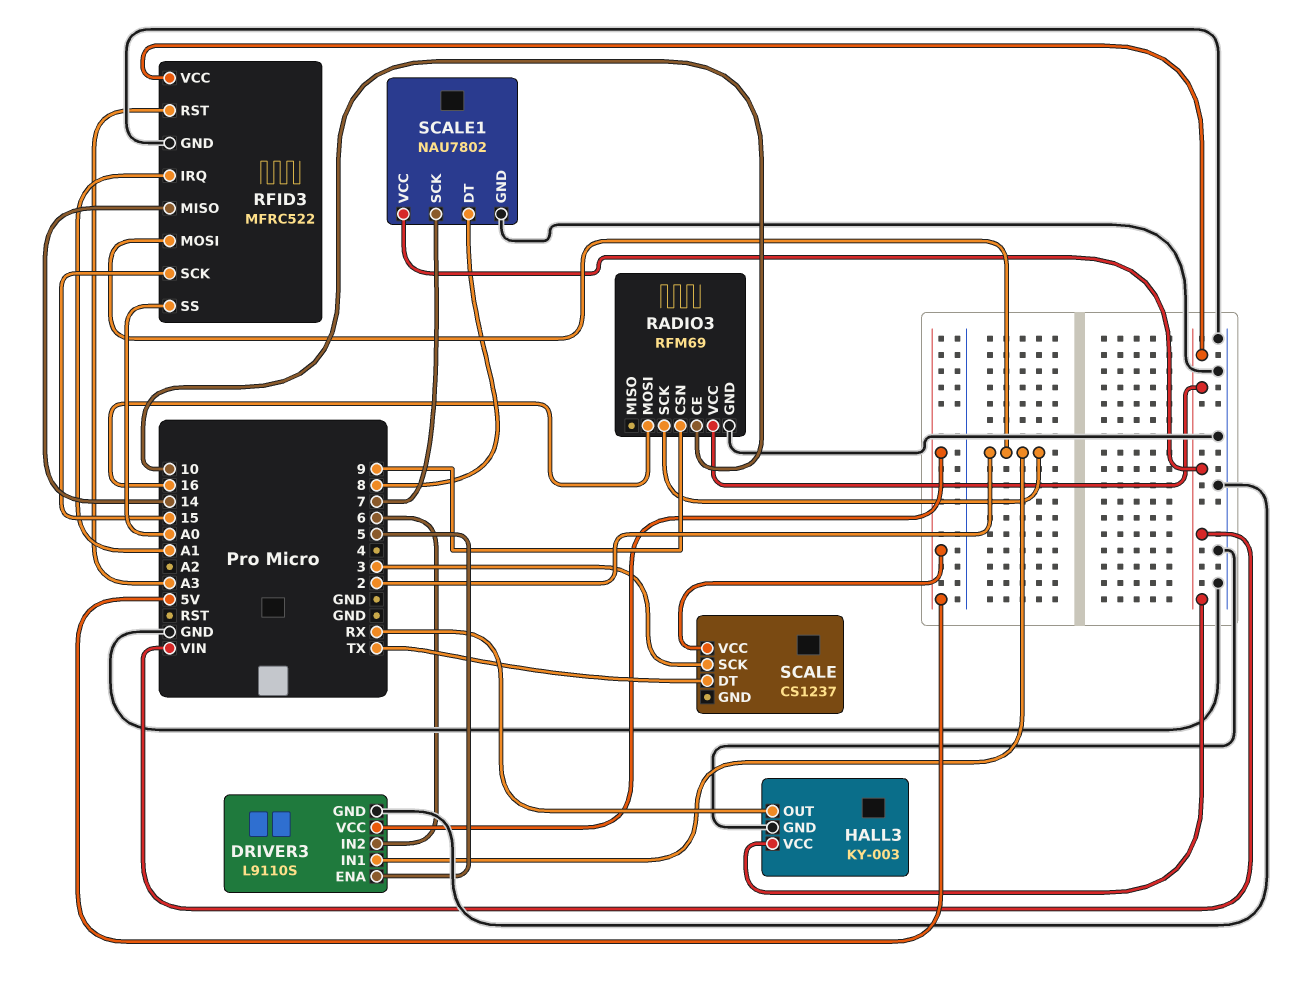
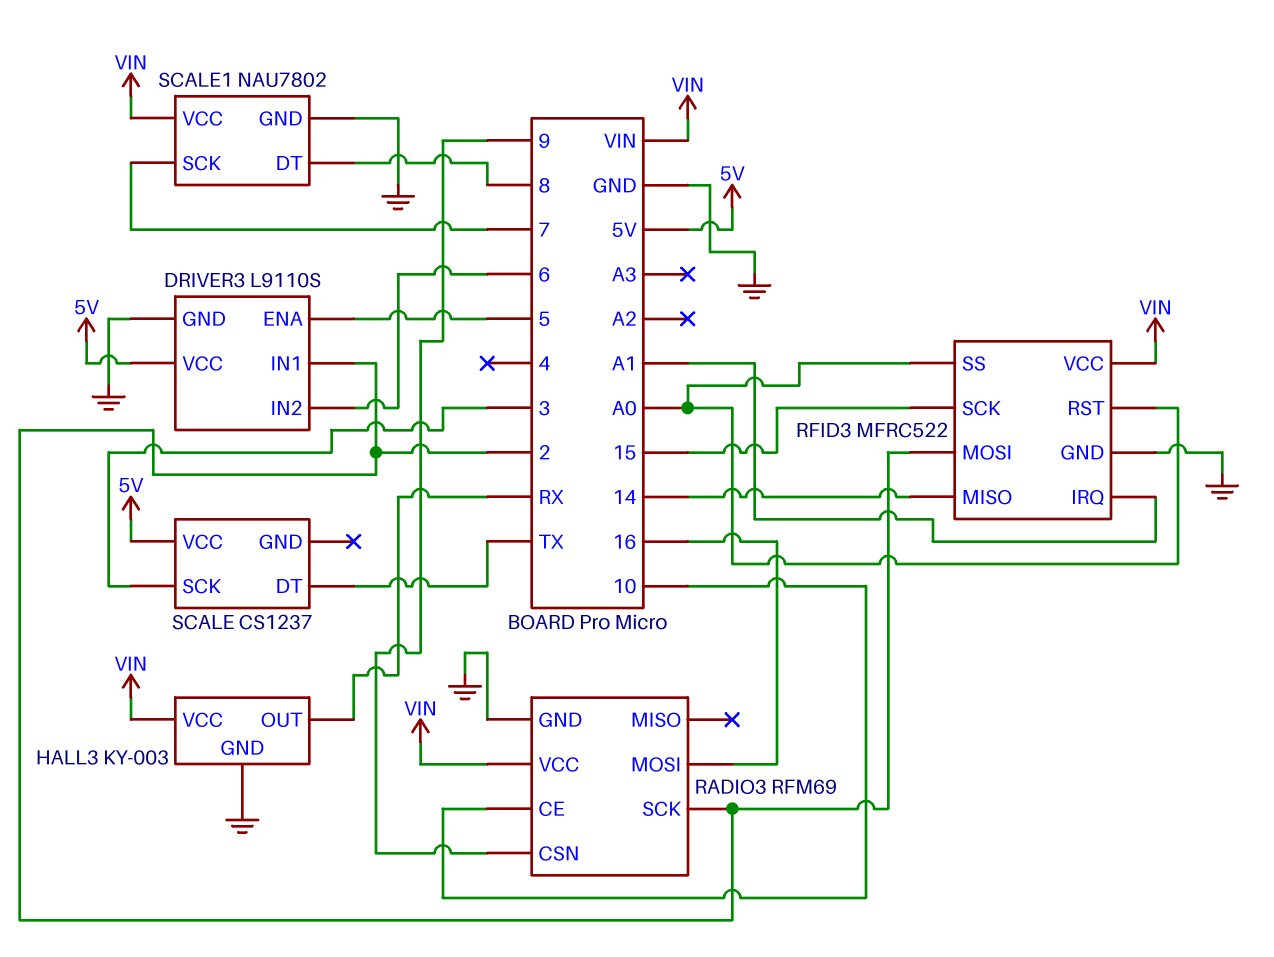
RFID3 pin RST: A3 -> A0

